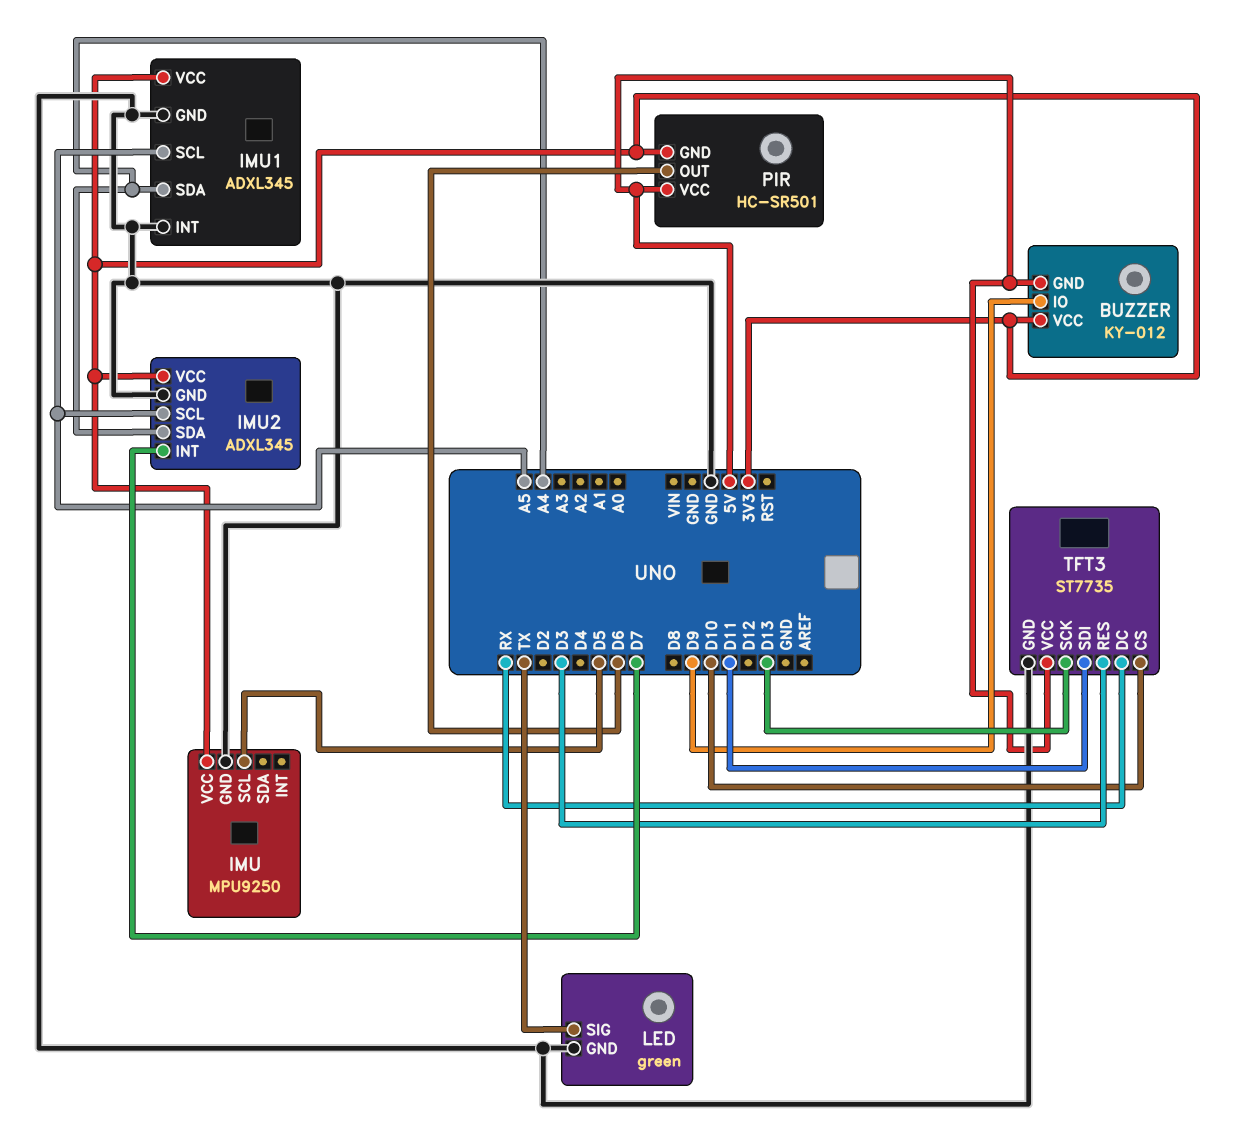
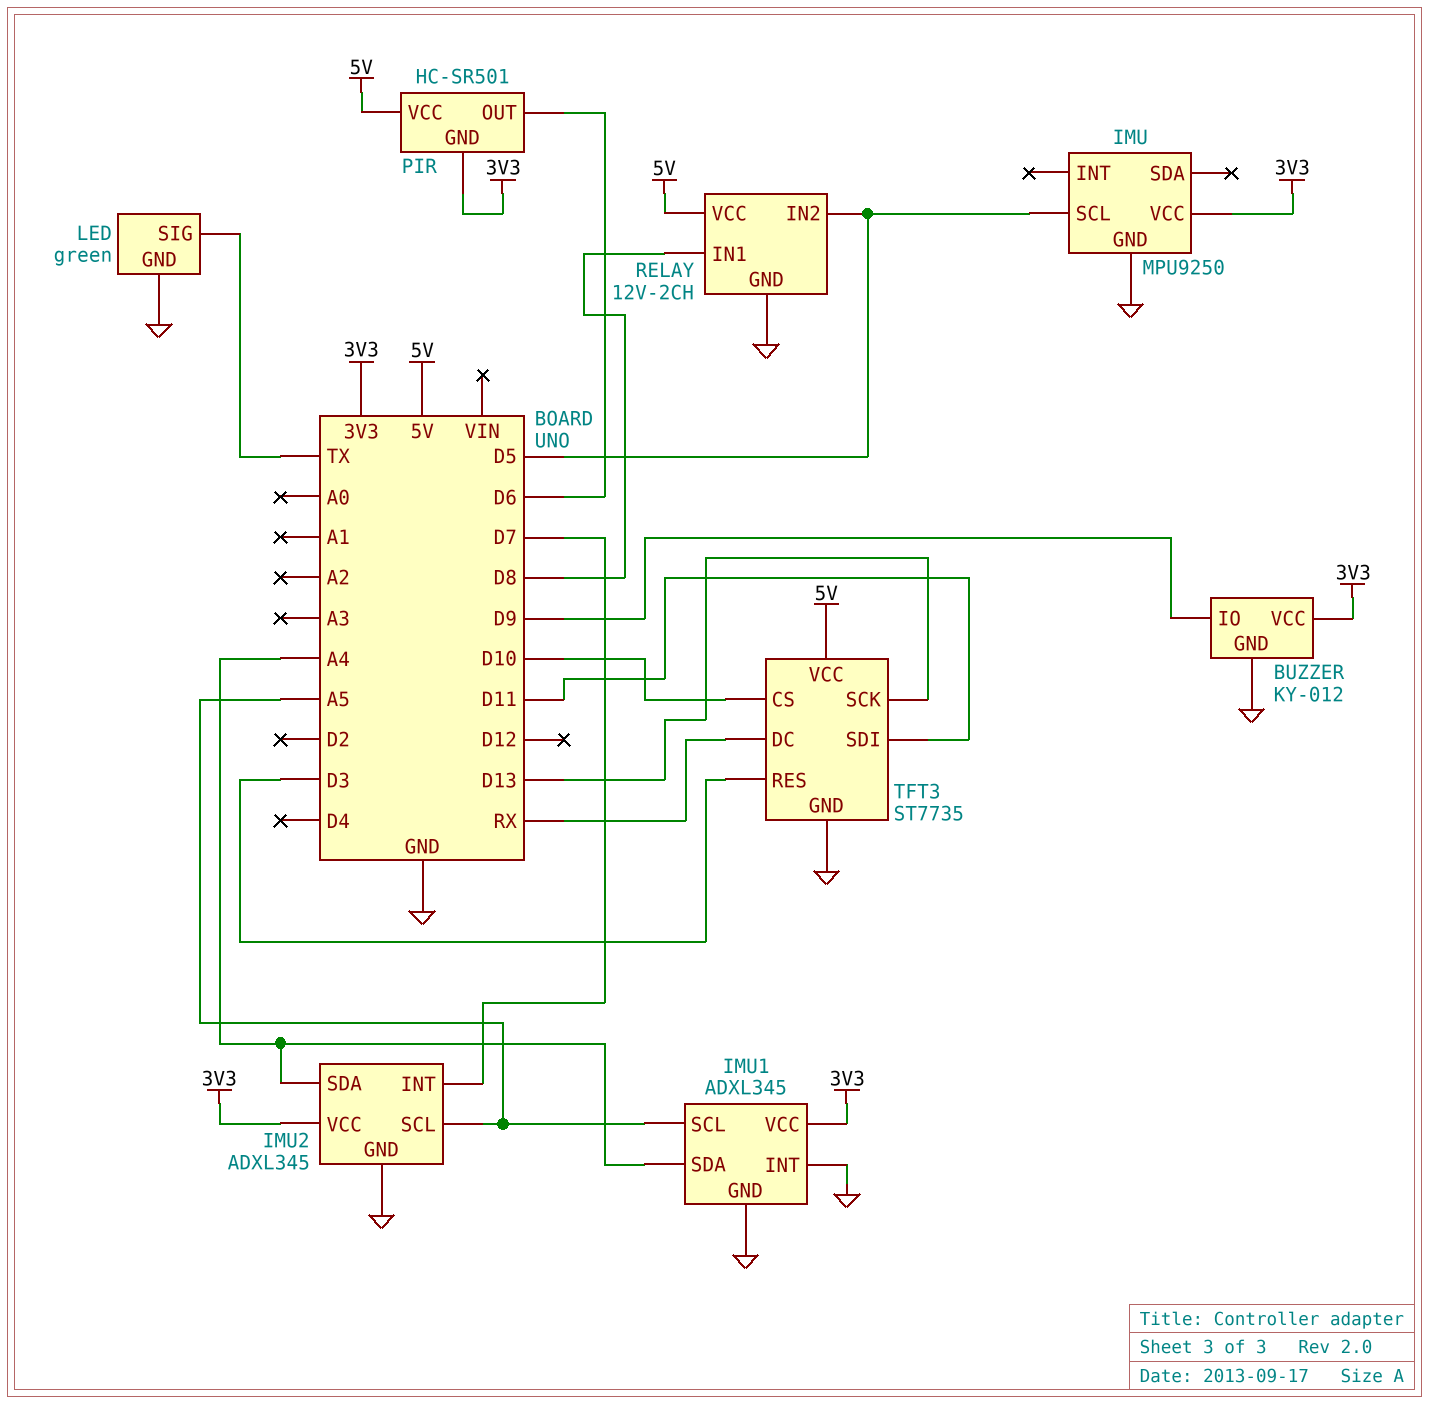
BUZZER pin GND: 5V -> GND
RELAY: none -> 12V-2CH
RELAY pin GND: none -> GND
RELAY pin IN1: none -> D8
RELAY pin IN2: none -> D5
RELAY pin VCC: none -> 5V

